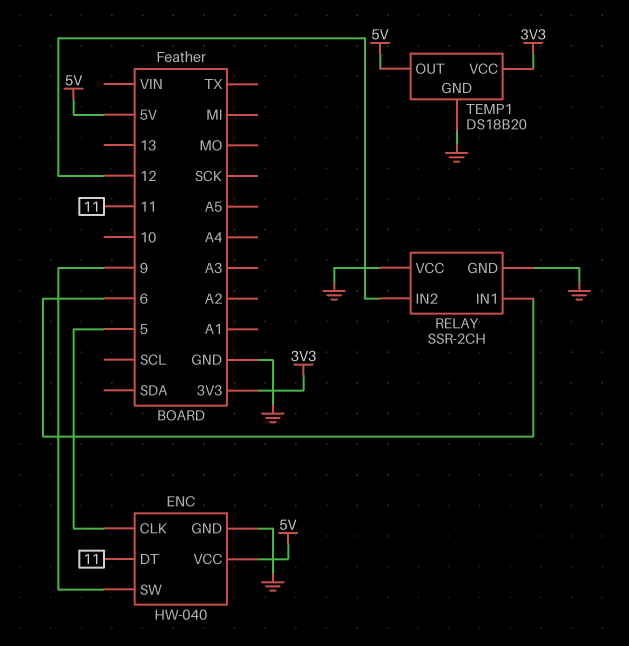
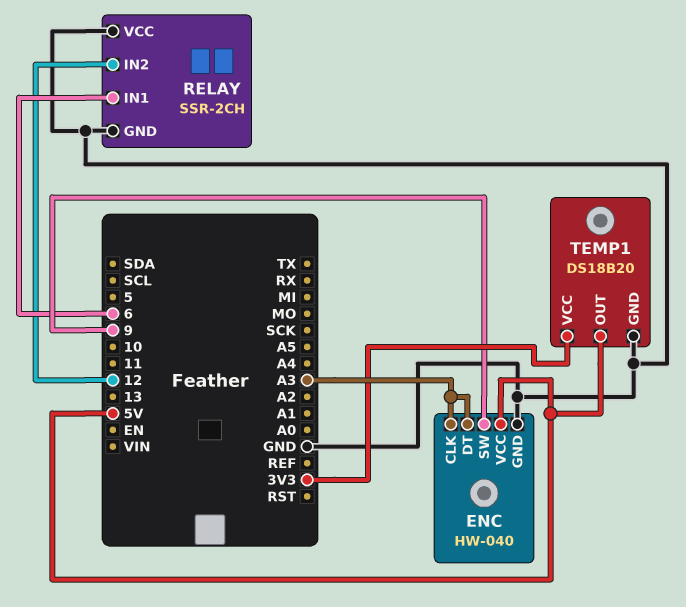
ENC pin CLK: 5 -> A3
ENC pin DT: 11 -> A3

